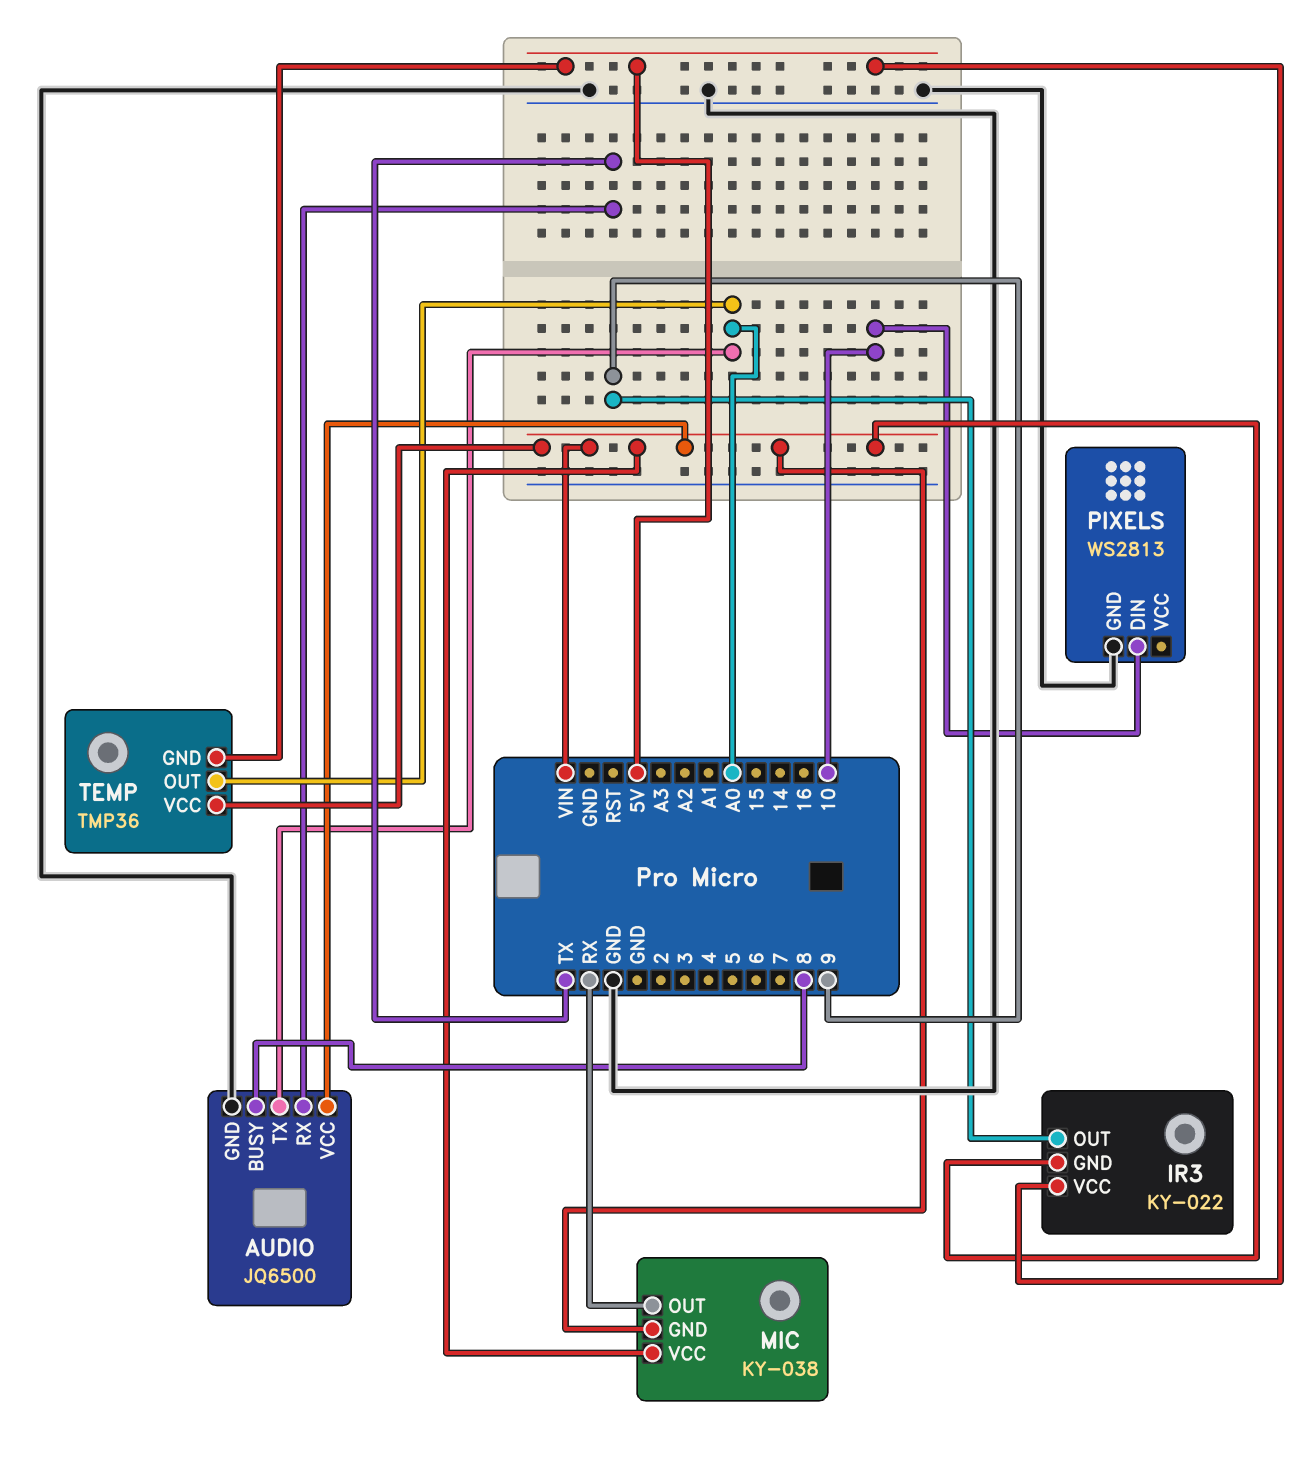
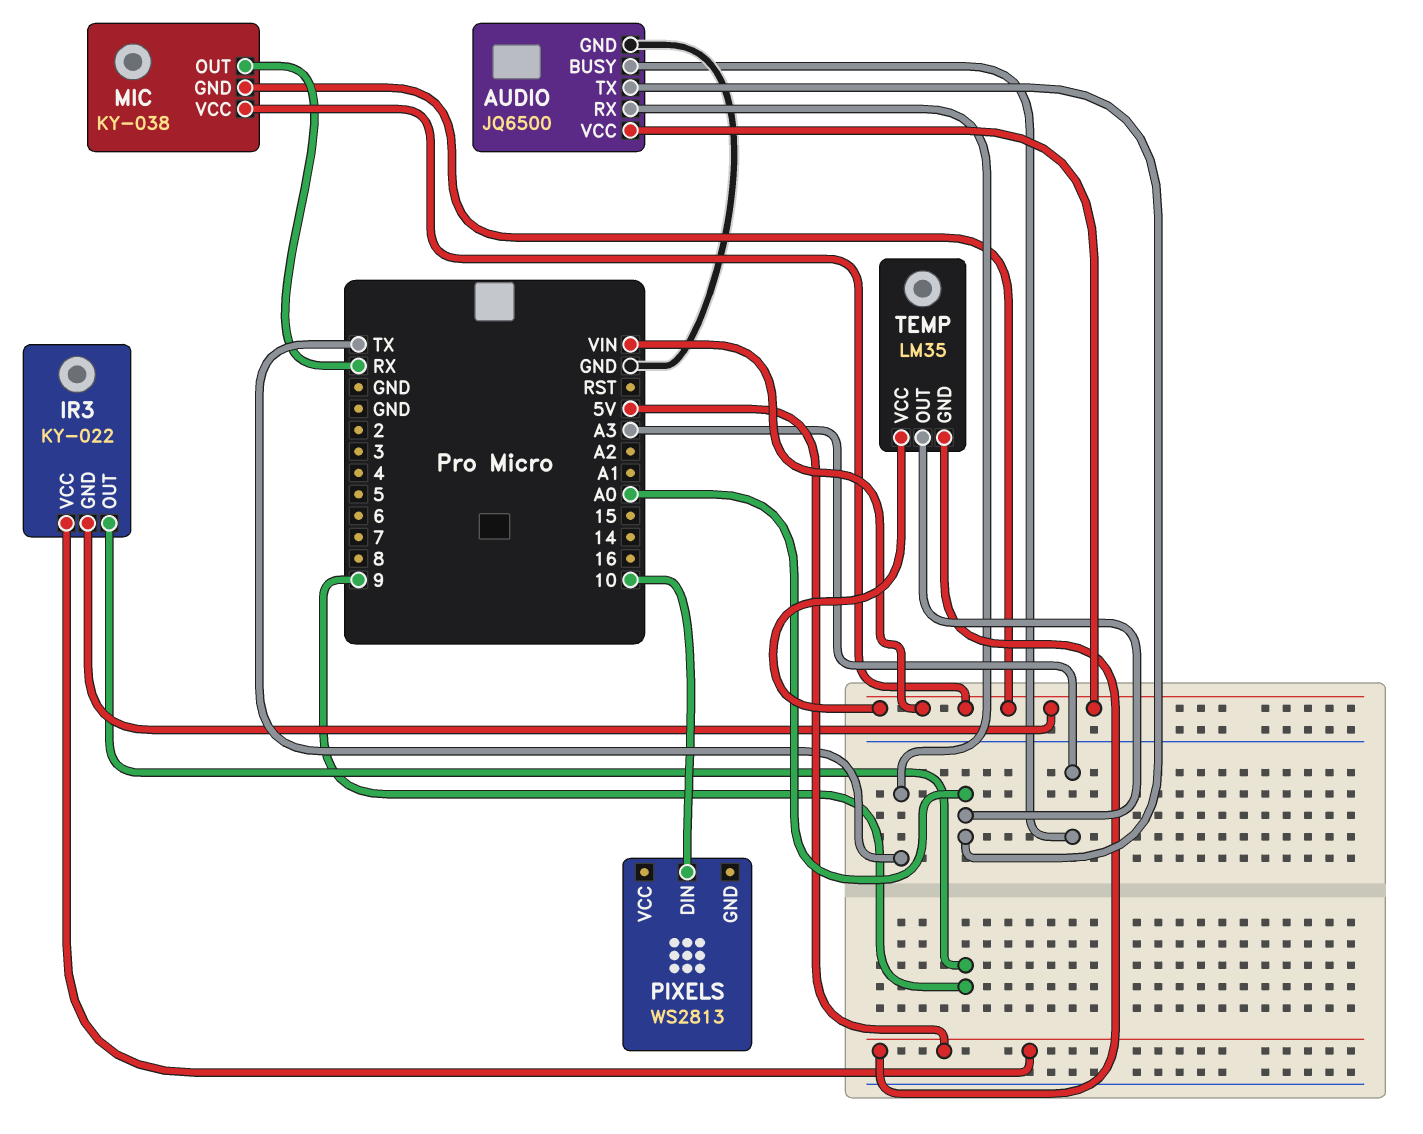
AUDIO pin BUSY: 8 -> A3
PIXELS pin GND: GND -> none
TEMP: TMP36 -> LM35

